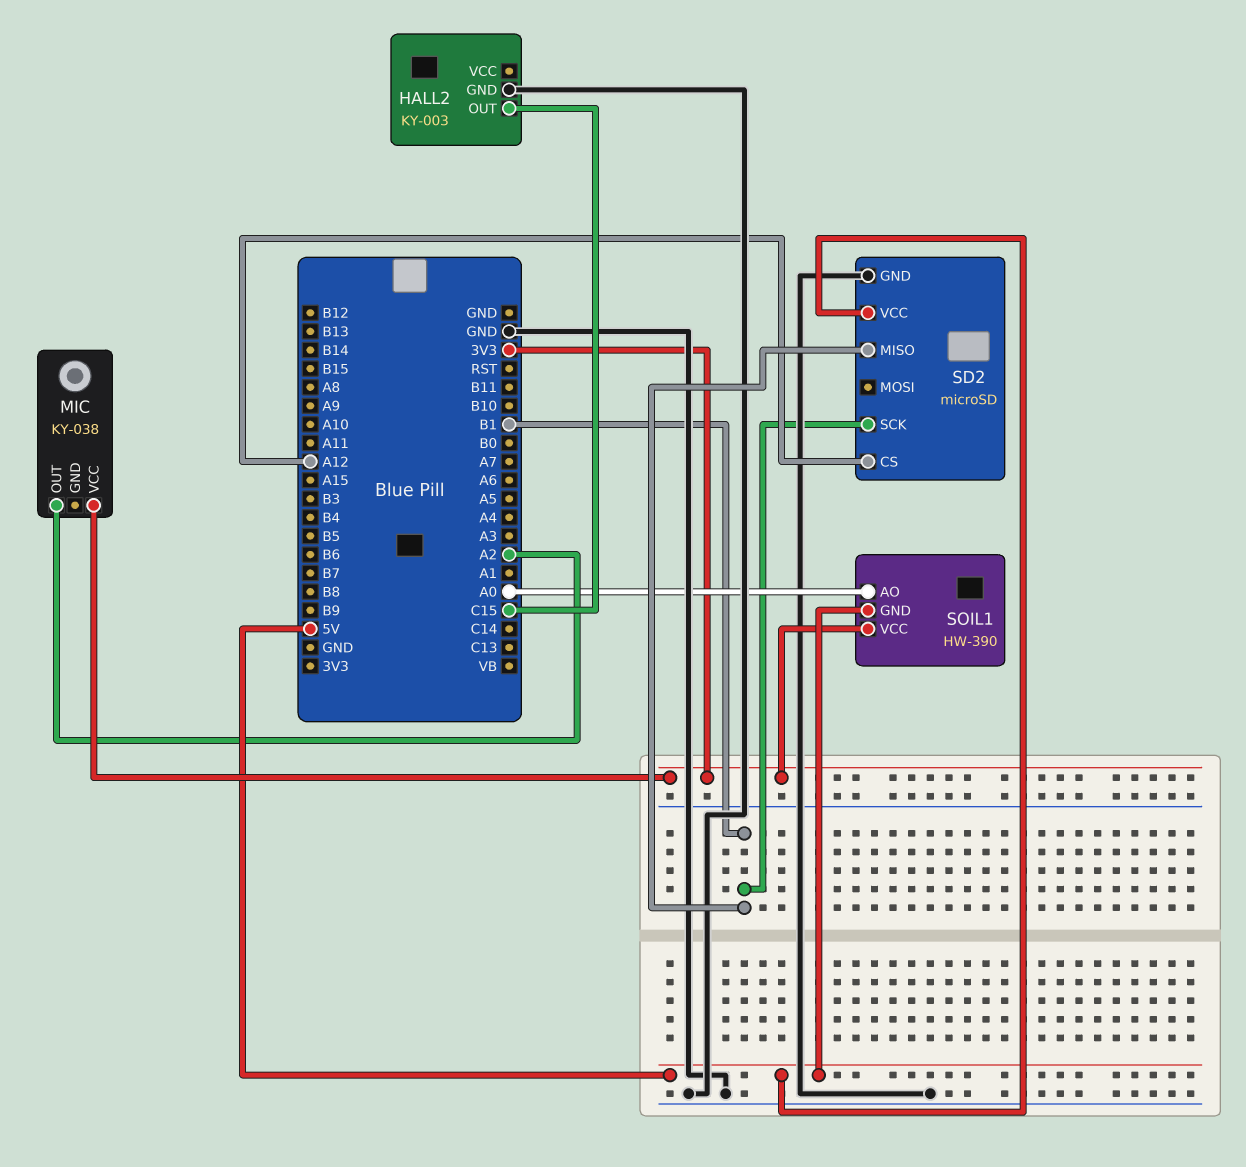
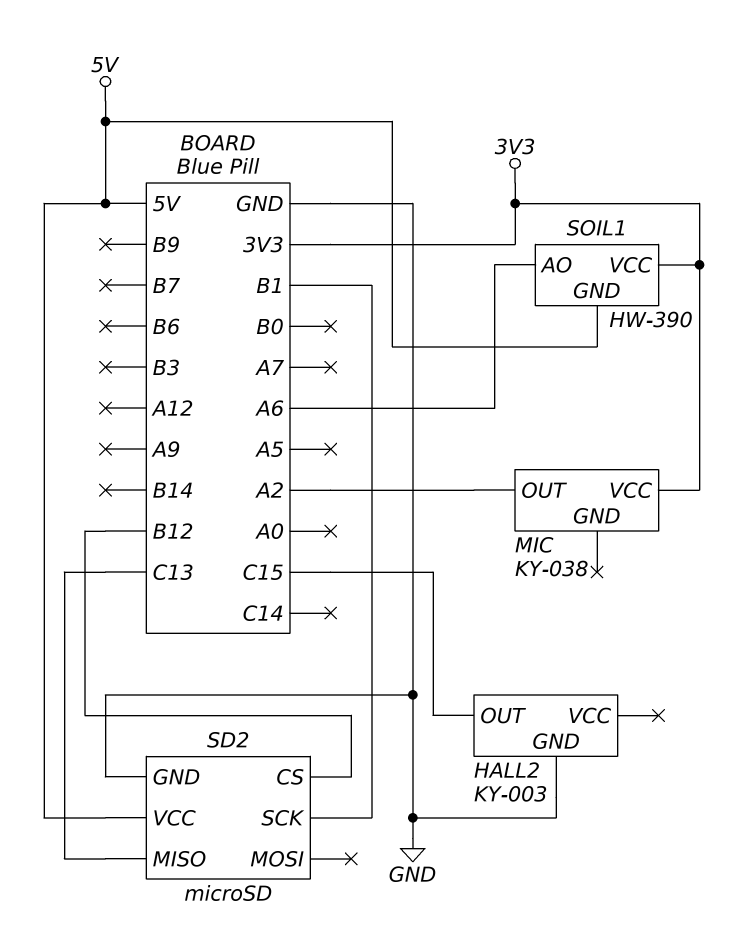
SD2 pin CS: A12 -> B12
SD2 pin MISO: B1 -> C13
SOIL1 pin AO: A0 -> A6

